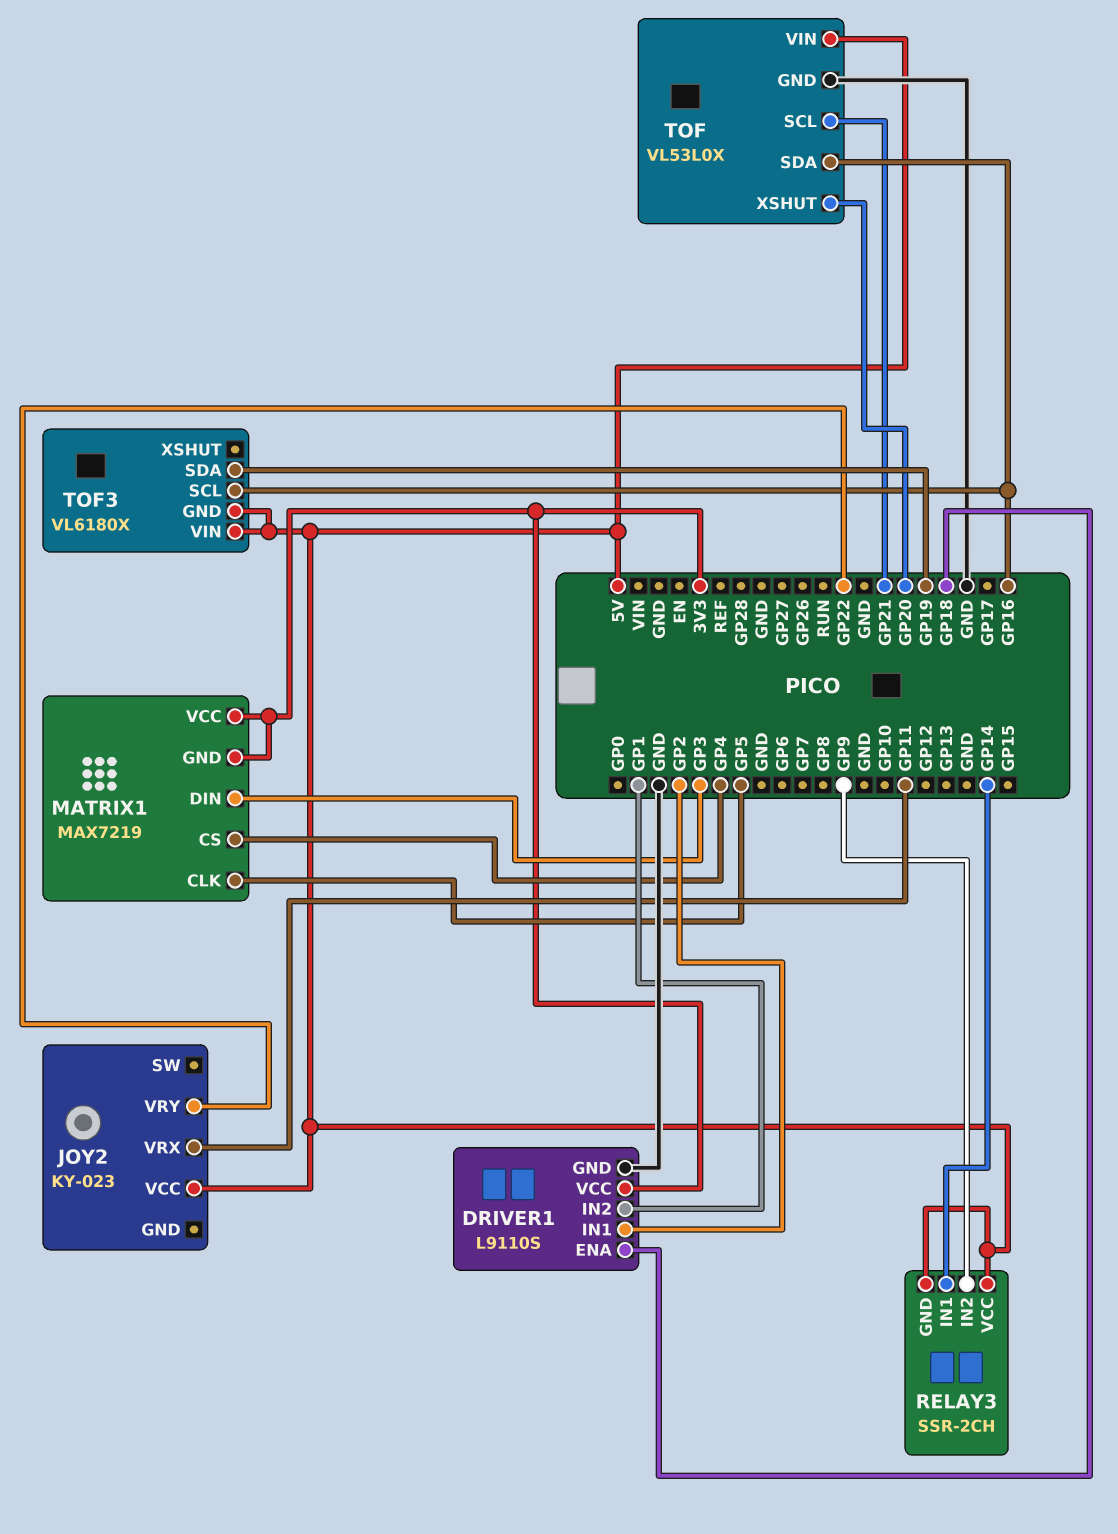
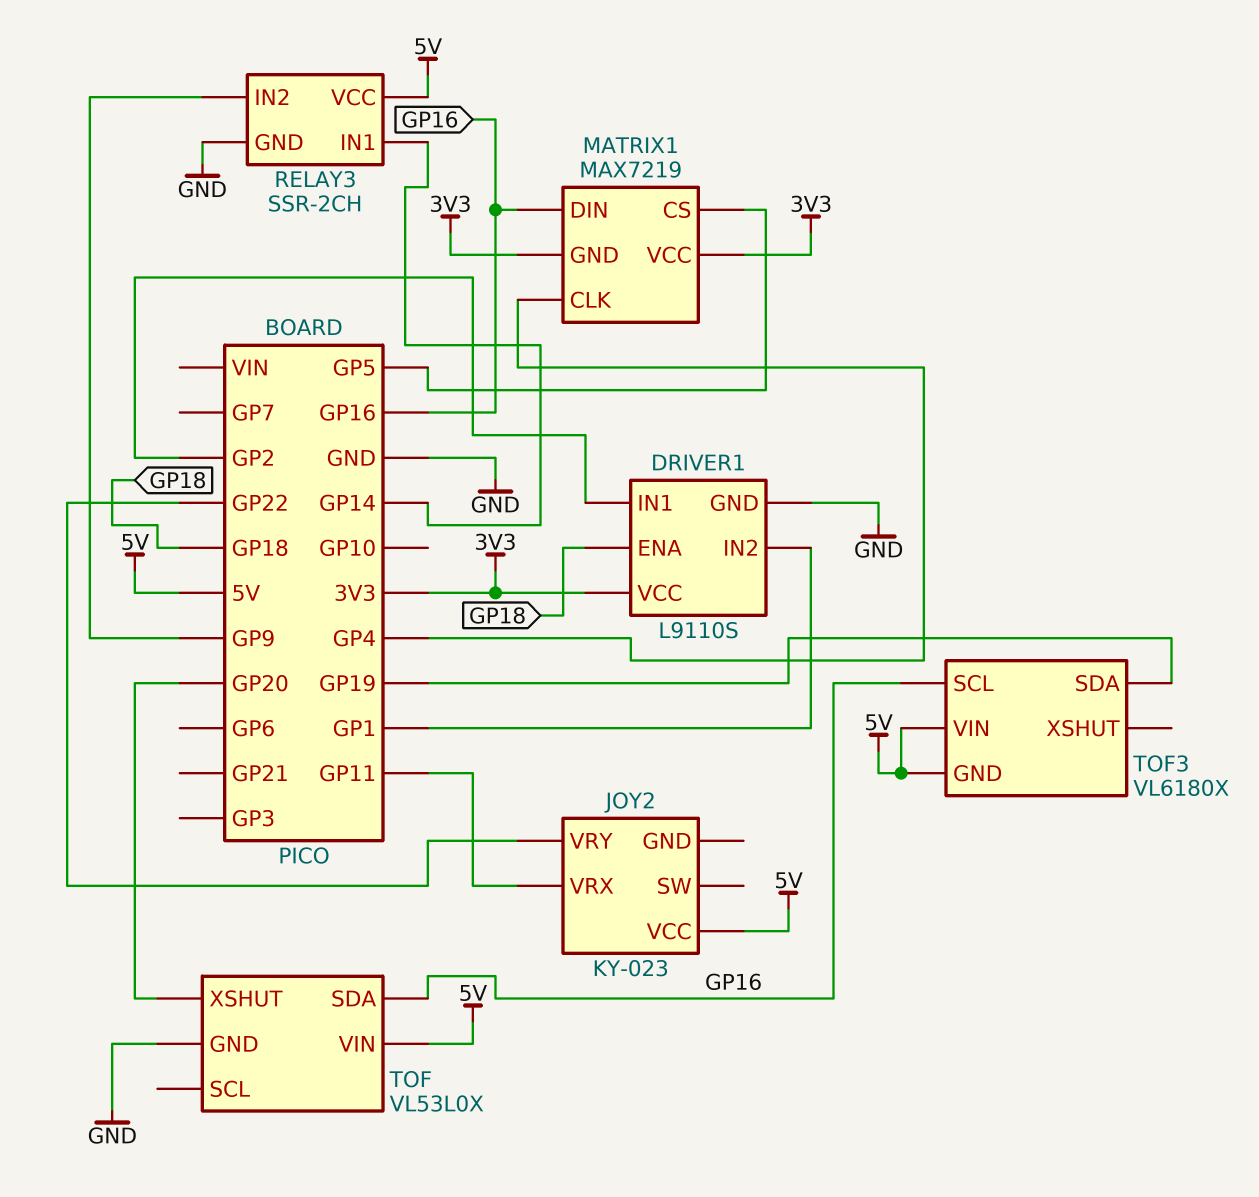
MATRIX1 pin CLK: GP5 -> GP4
MATRIX1 pin CS: GP4 -> GP5
MATRIX1 pin DIN: GP3 -> GP16
RELAY3 pin GND: 5V -> GND
TOF pin SCL: GP21 -> none

